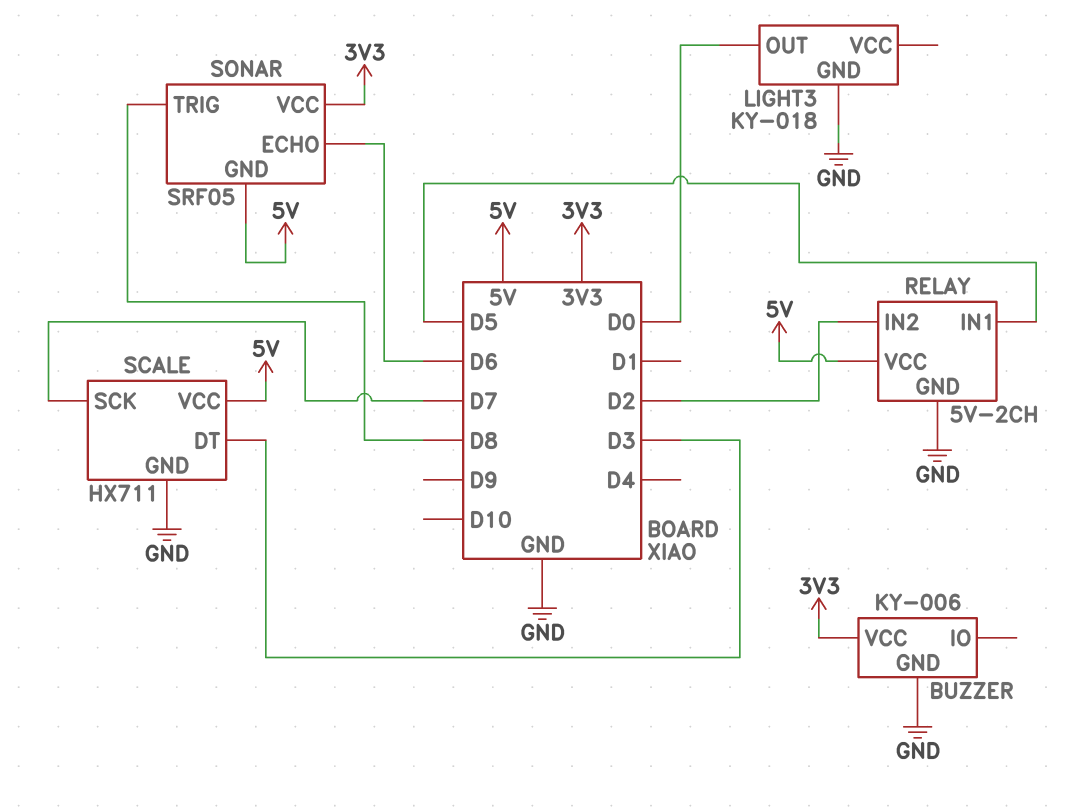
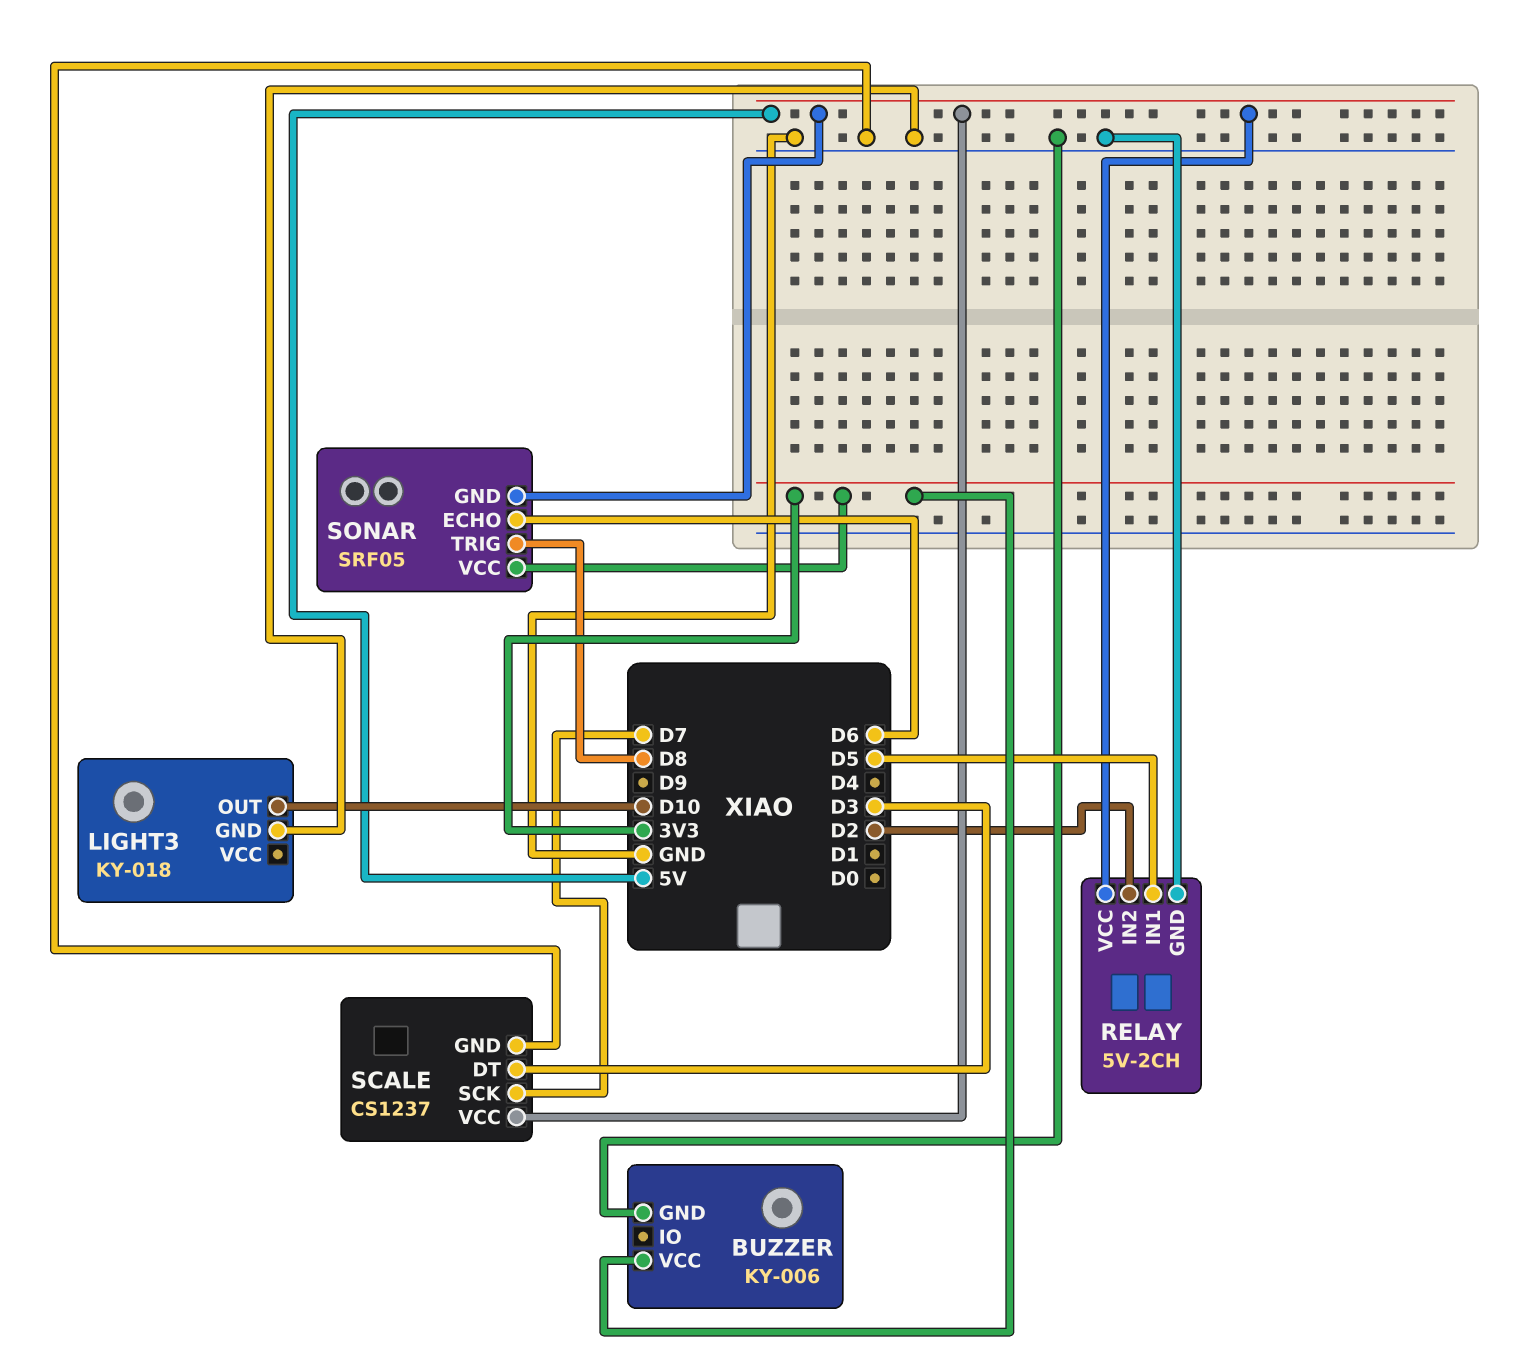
LIGHT3 pin OUT: D0 -> D10
SCALE: HX711 -> CS1237

